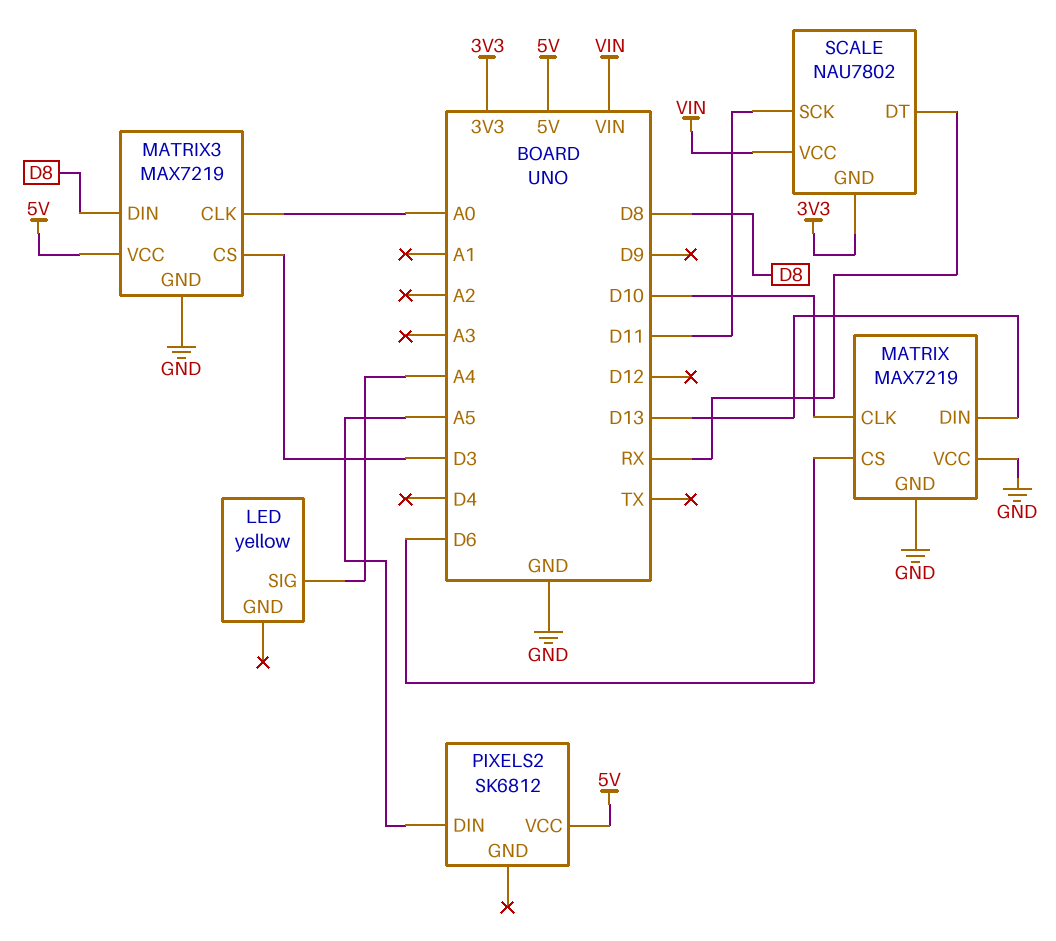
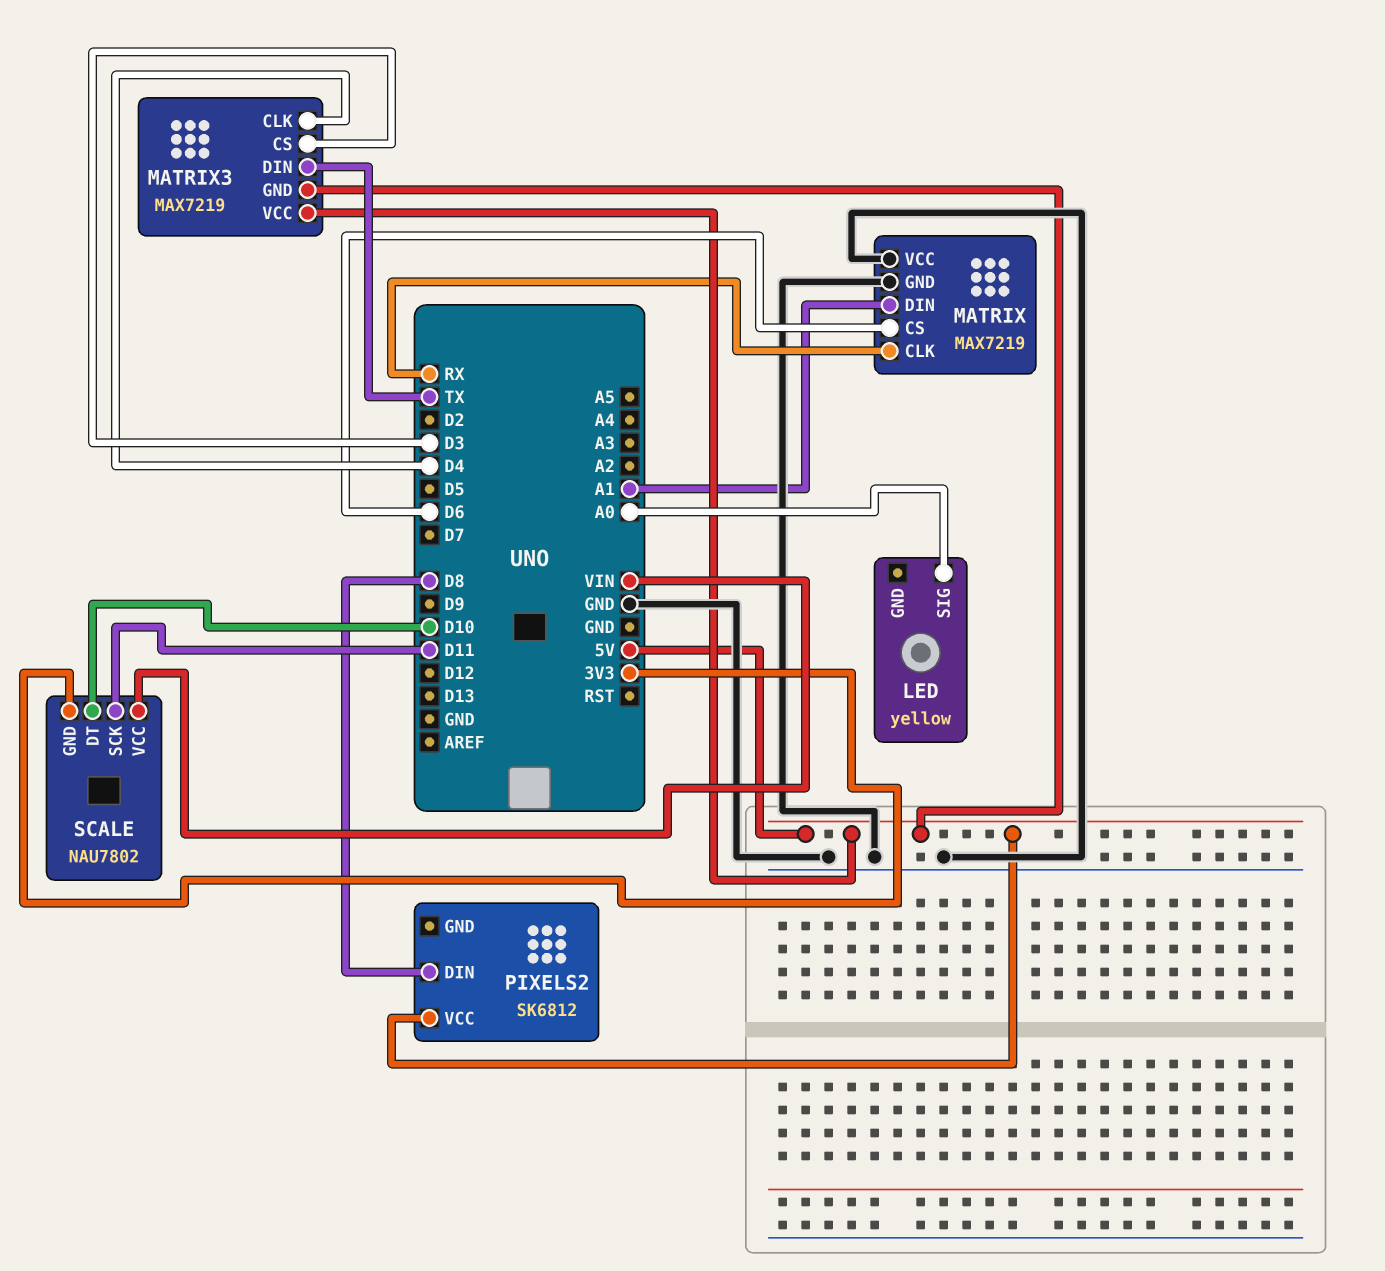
LED pin SIG: A4 -> A0
MATRIX pin CLK: D10 -> RX
MATRIX pin DIN: D13 -> A1
MATRIX3 pin CLK: A0 -> D4
MATRIX3 pin DIN: D8 -> TX
MATRIX3 pin GND: GND -> 5V
PIXELS2 pin DIN: A5 -> D8
SCALE pin DT: RX -> D10

